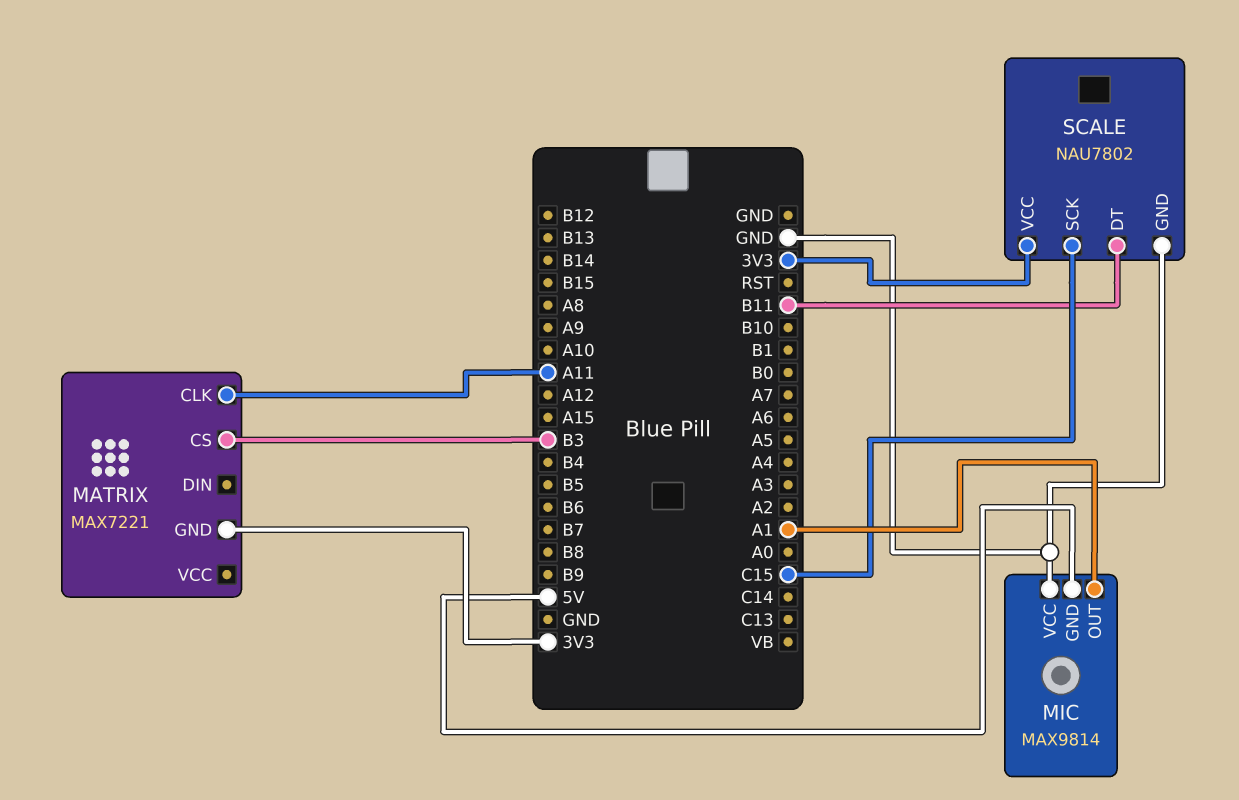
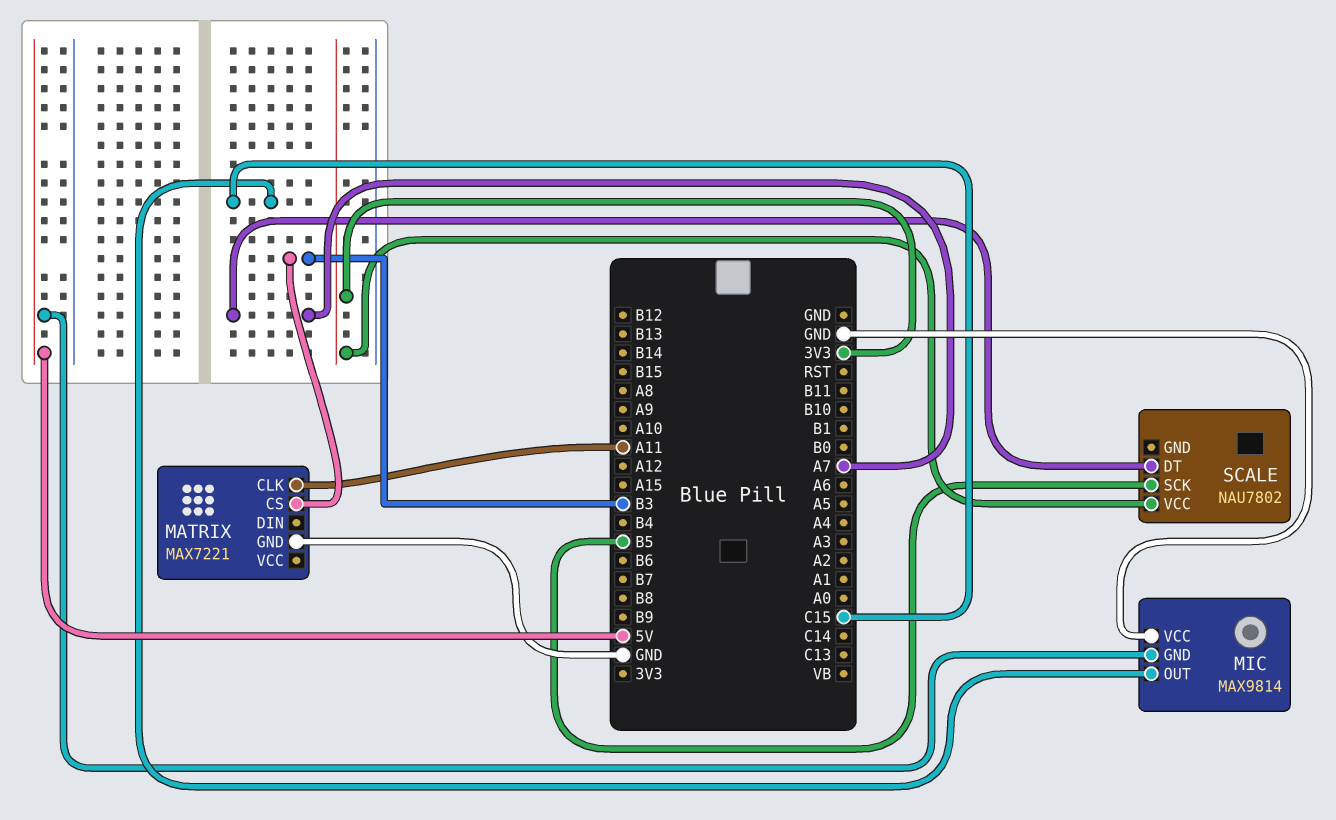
MATRIX pin GND: 3V3 -> GND
MIC pin OUT: A1 -> C15
SCALE pin DT: B11 -> A7
SCALE pin GND: GND -> none
SCALE pin SCK: C15 -> B5

